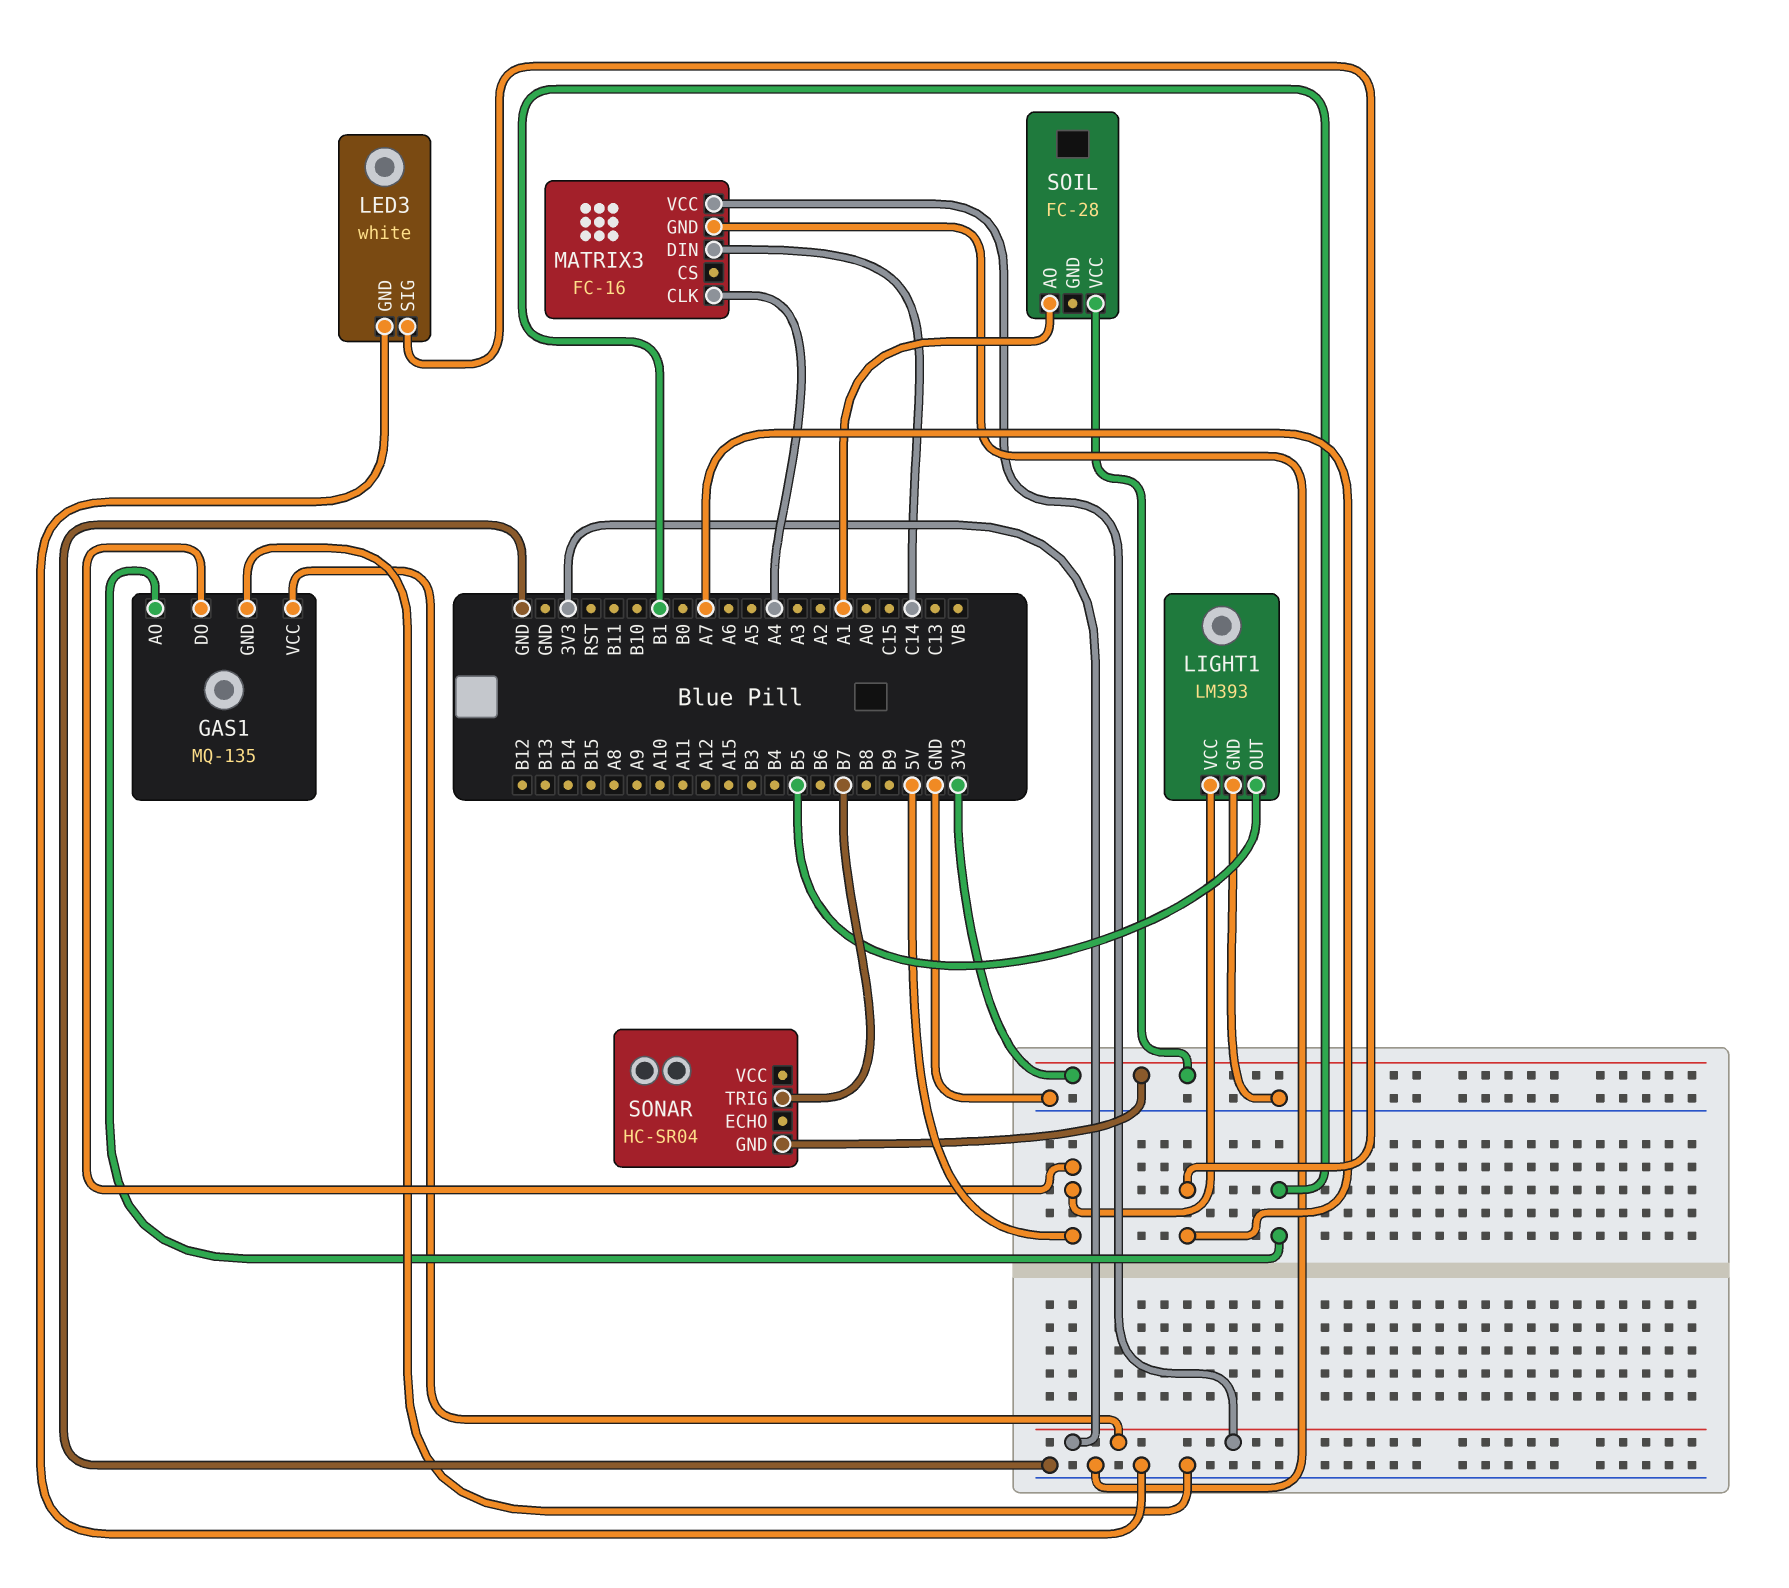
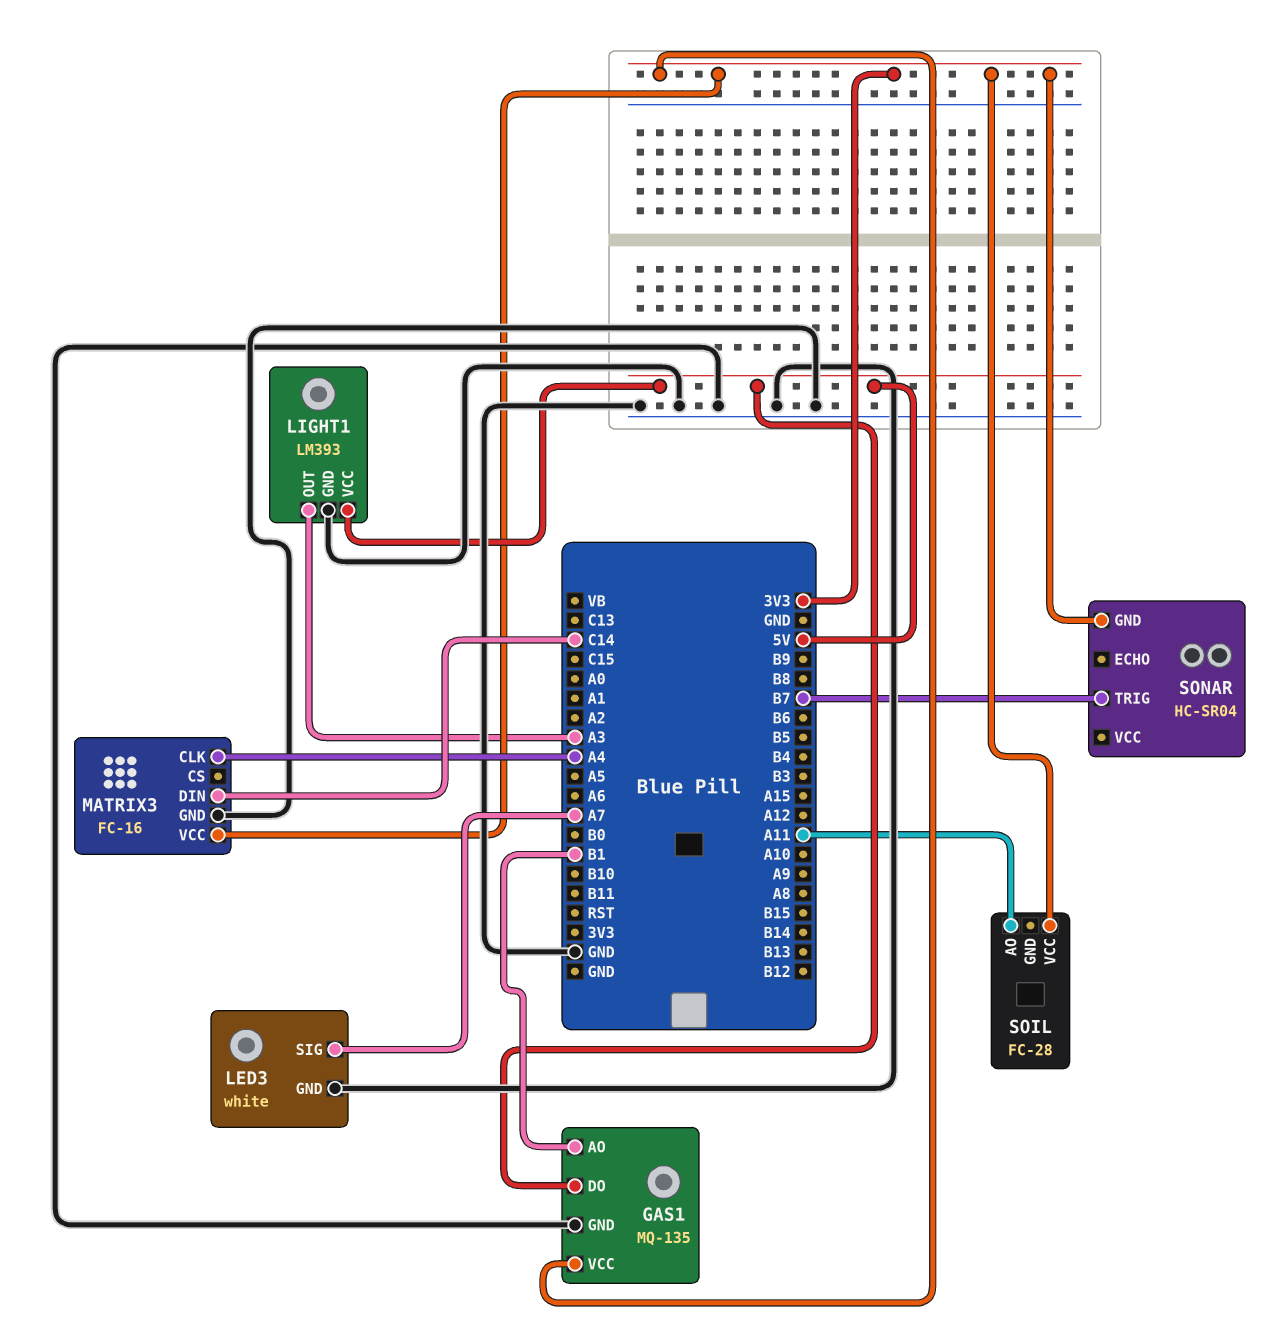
LIGHT1 pin OUT: B5 -> A3
SOIL pin AO: A1 -> A11

